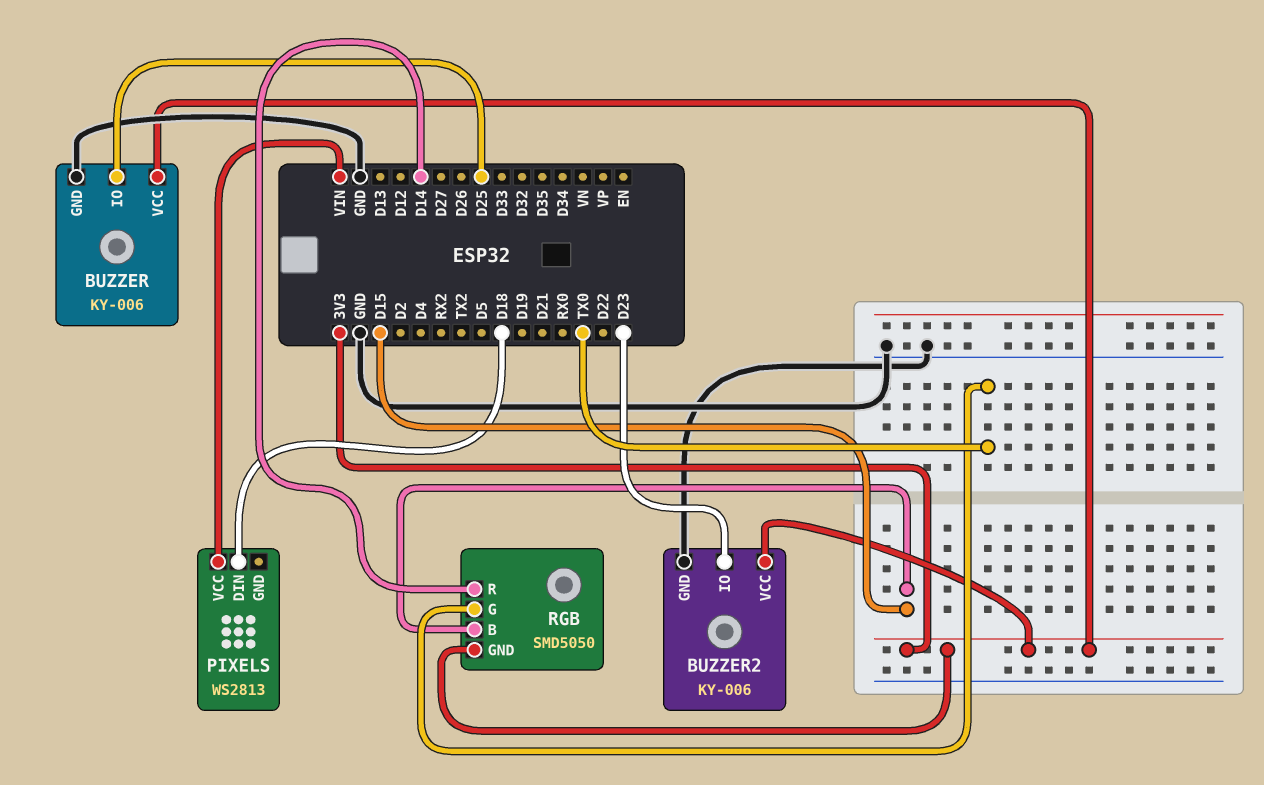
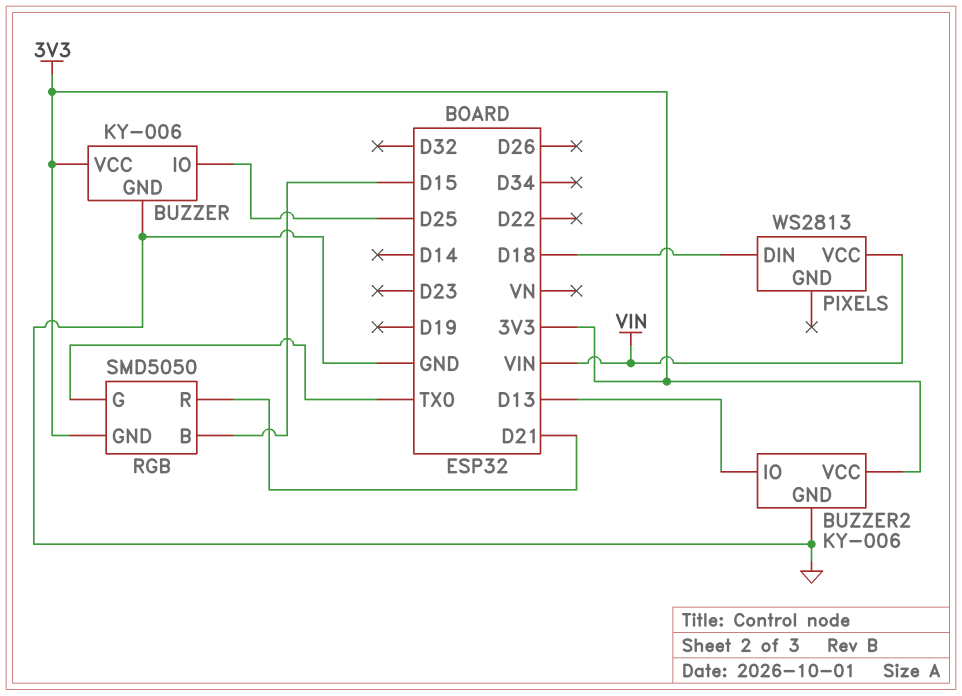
BUZZER2 pin IO: D23 -> D13
RGB pin R: D14 -> D21

